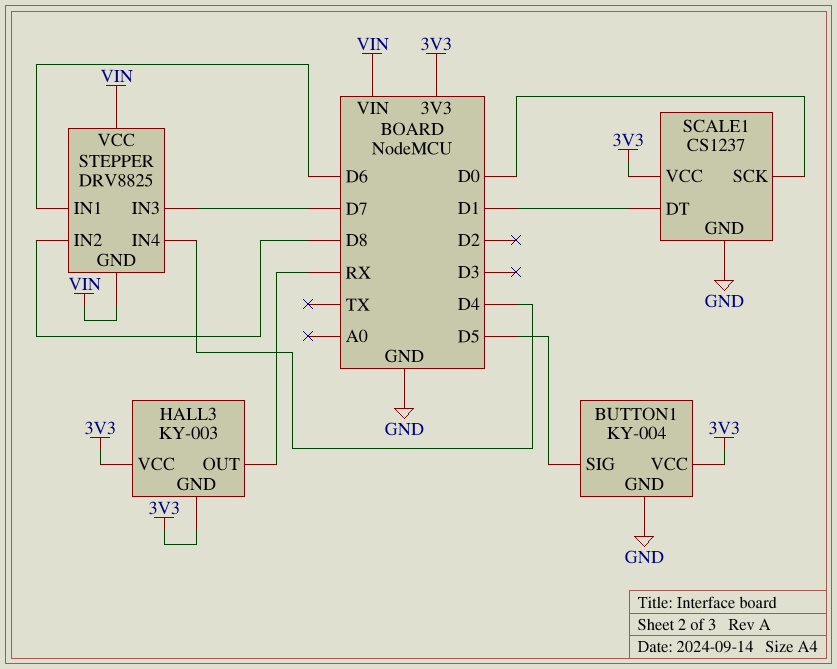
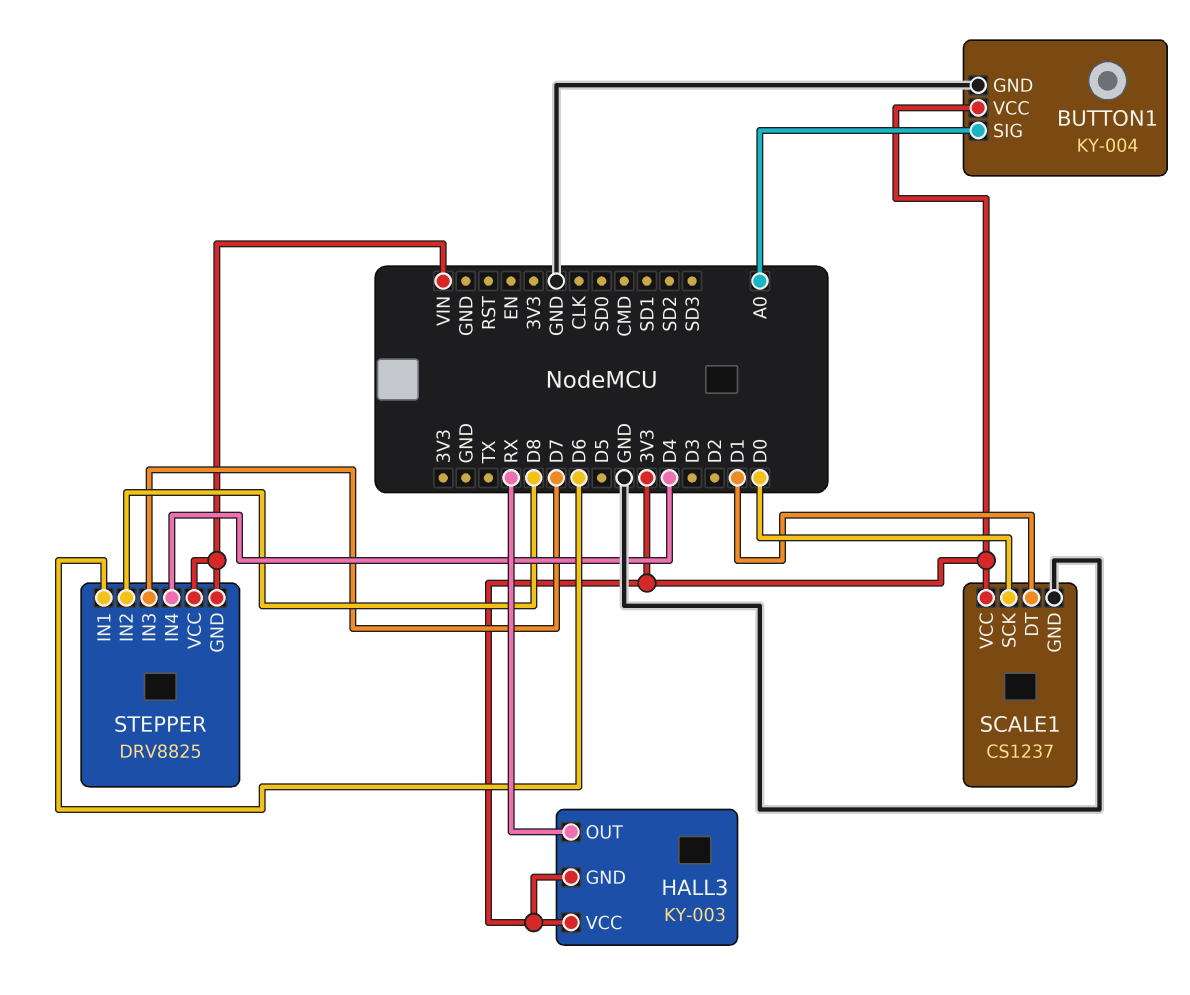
BUTTON1 pin SIG: D5 -> A0

